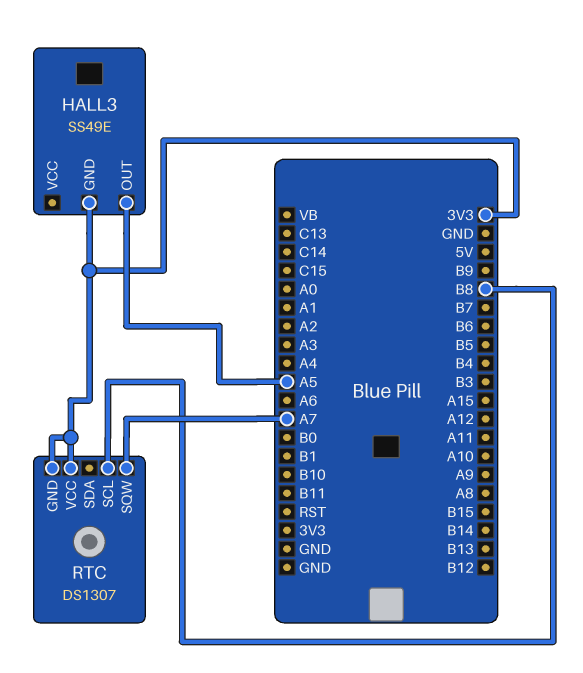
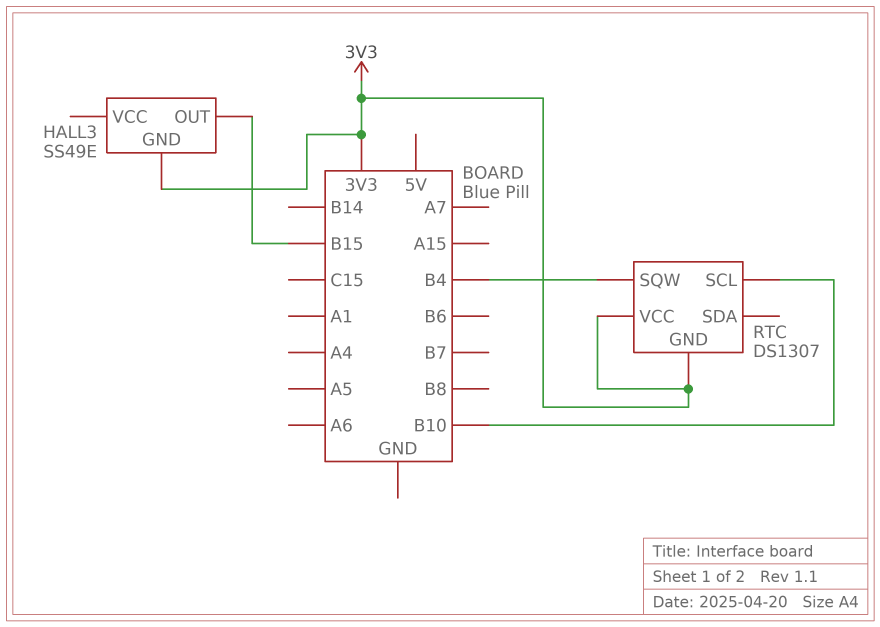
HALL3 pin OUT: A5 -> B15
RTC pin SCL: B8 -> B10
RTC pin SQW: A7 -> B4

